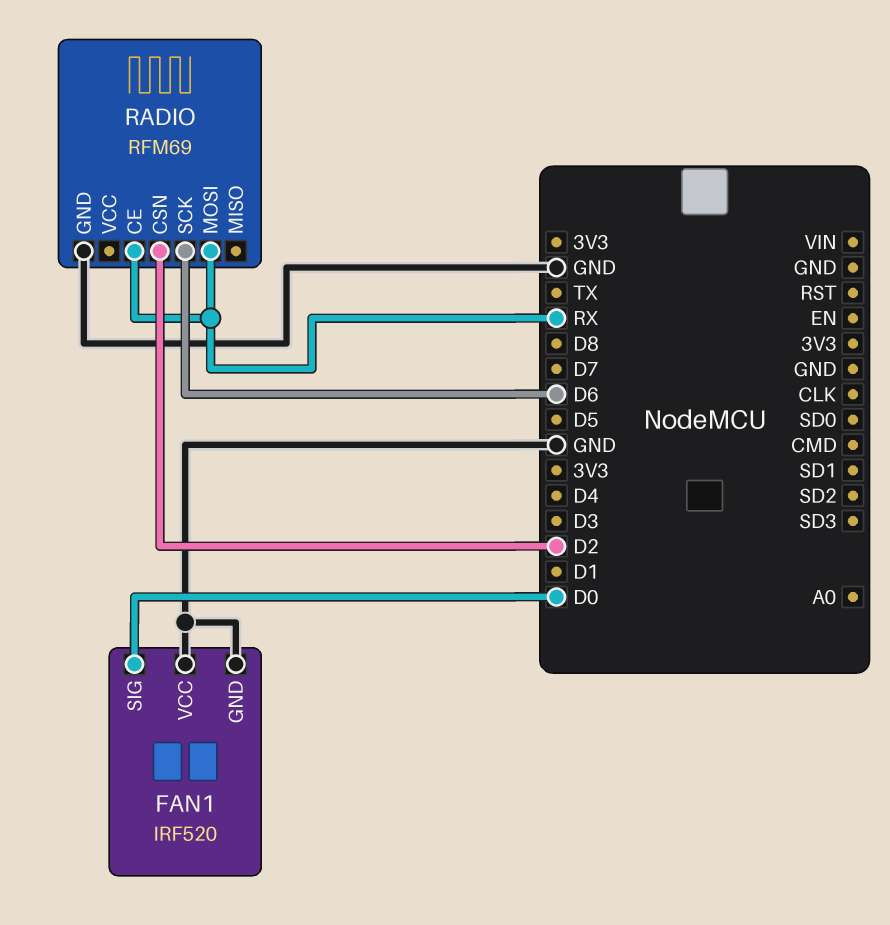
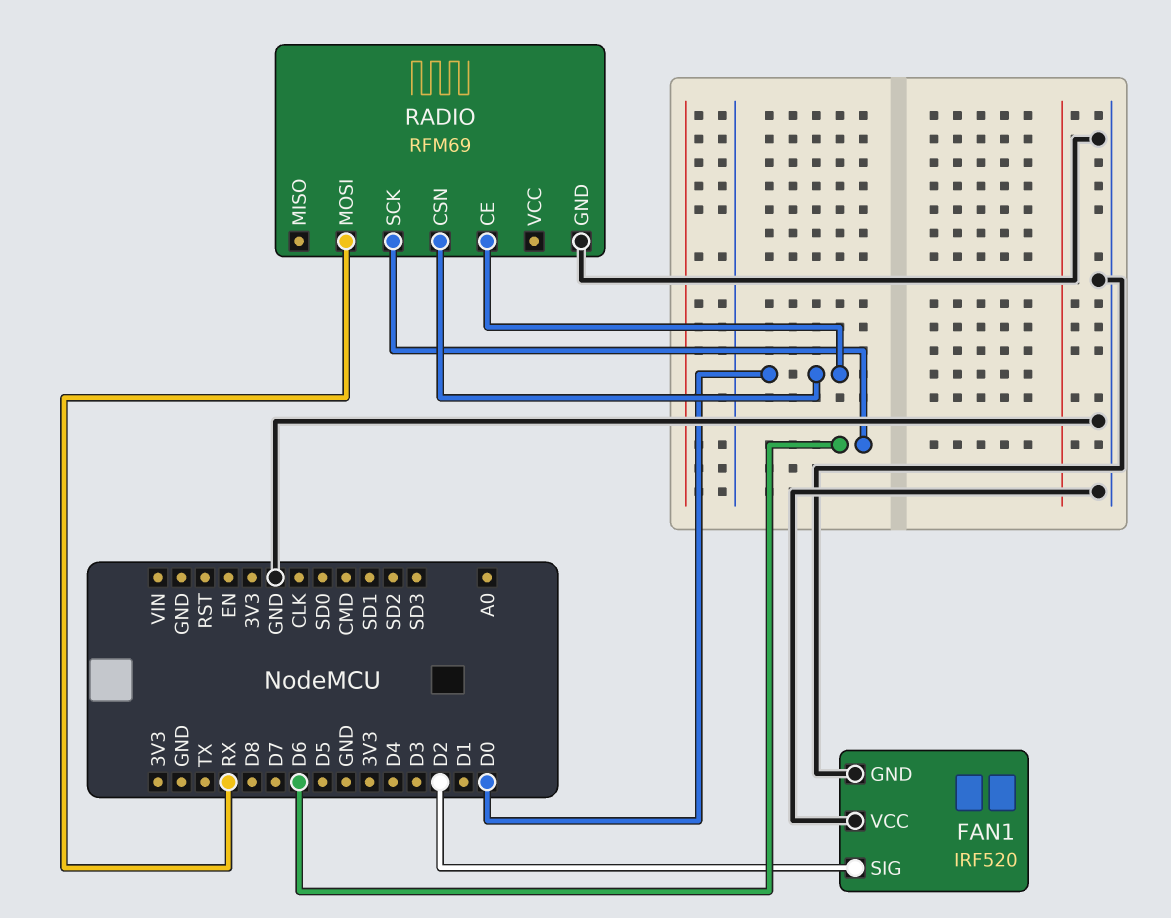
FAN1 pin SIG: D0 -> D2
RADIO pin CE: RX -> D0
RADIO pin CSN: D2 -> D0

